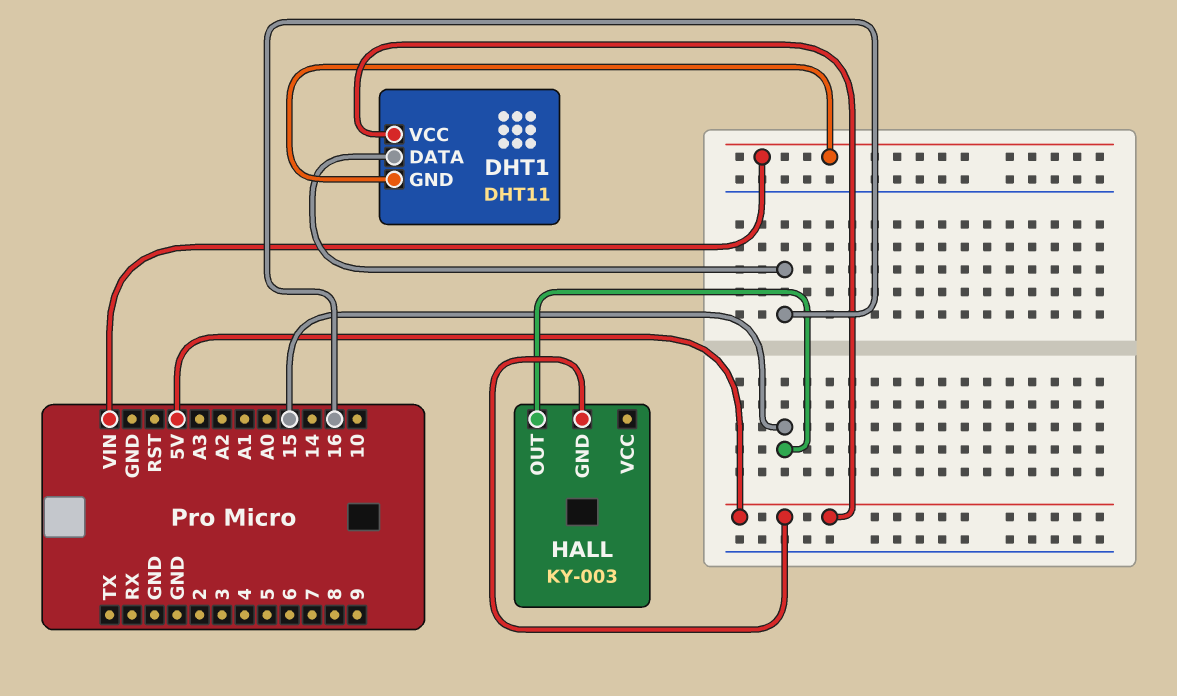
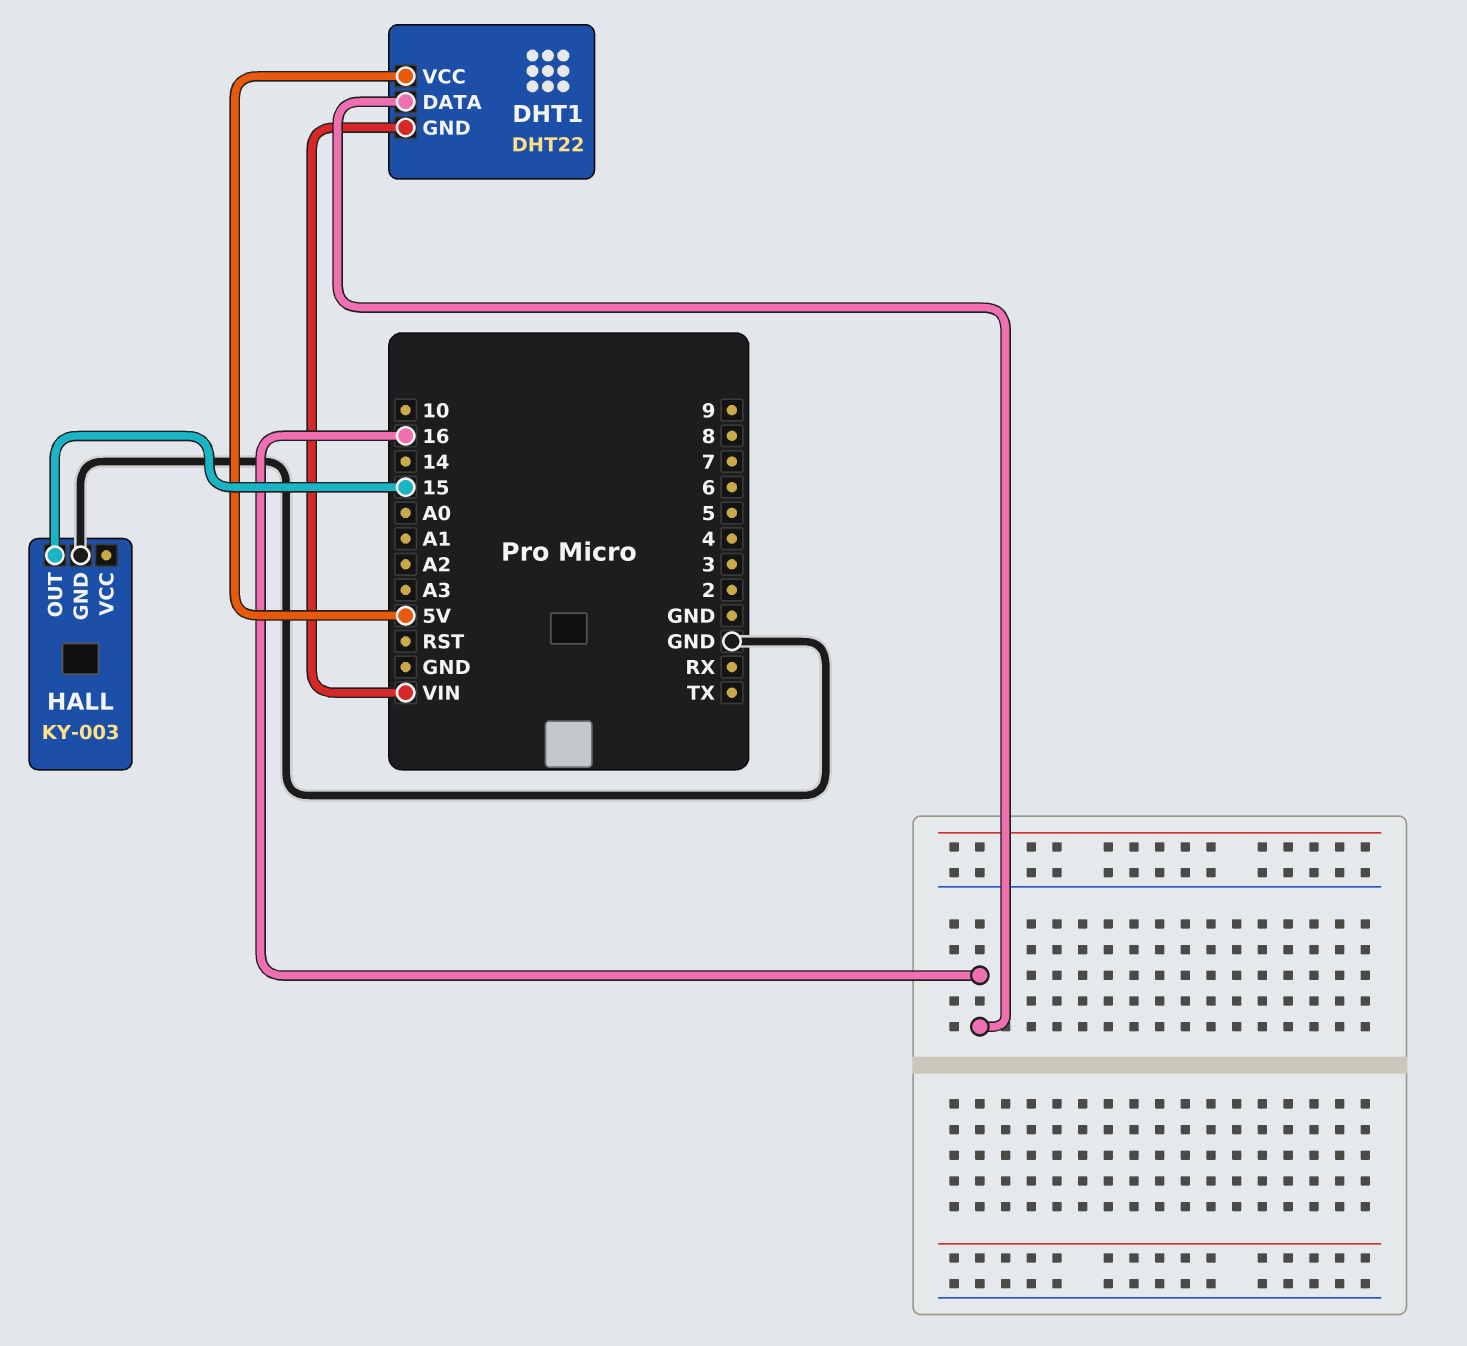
DHT1: DHT11 -> DHT22
HALL pin GND: 5V -> GND

